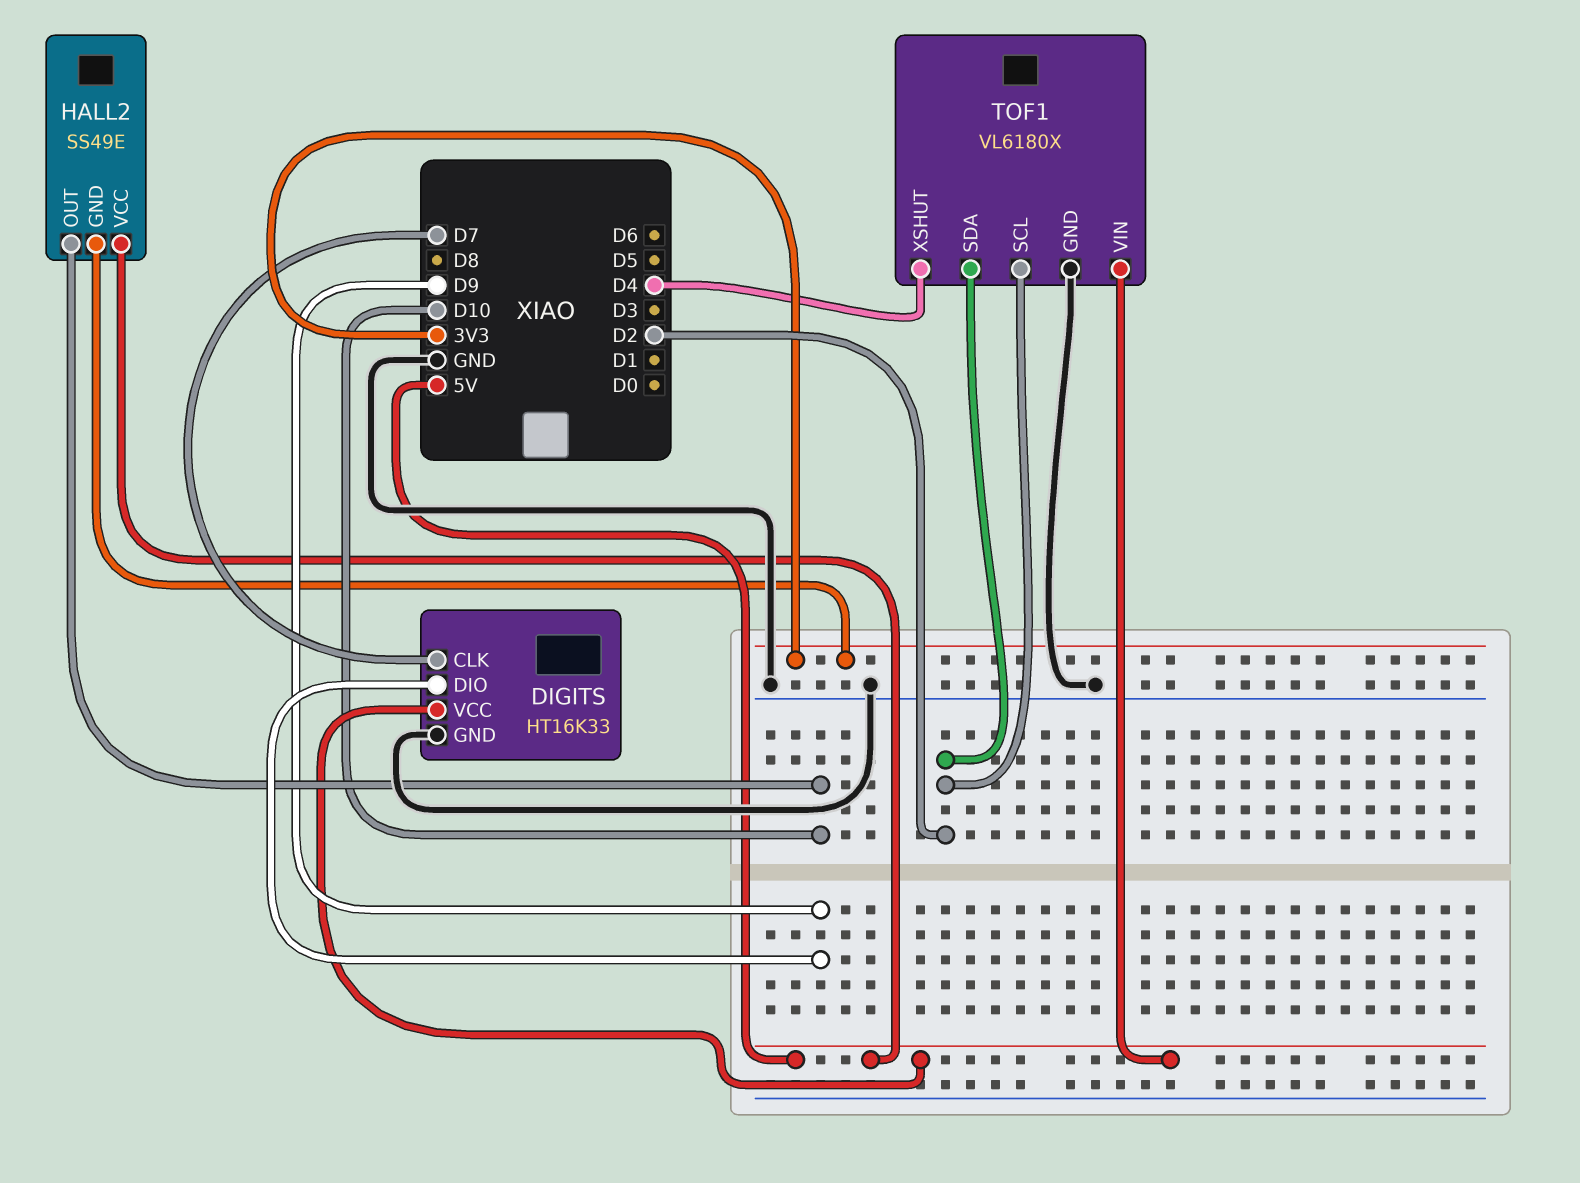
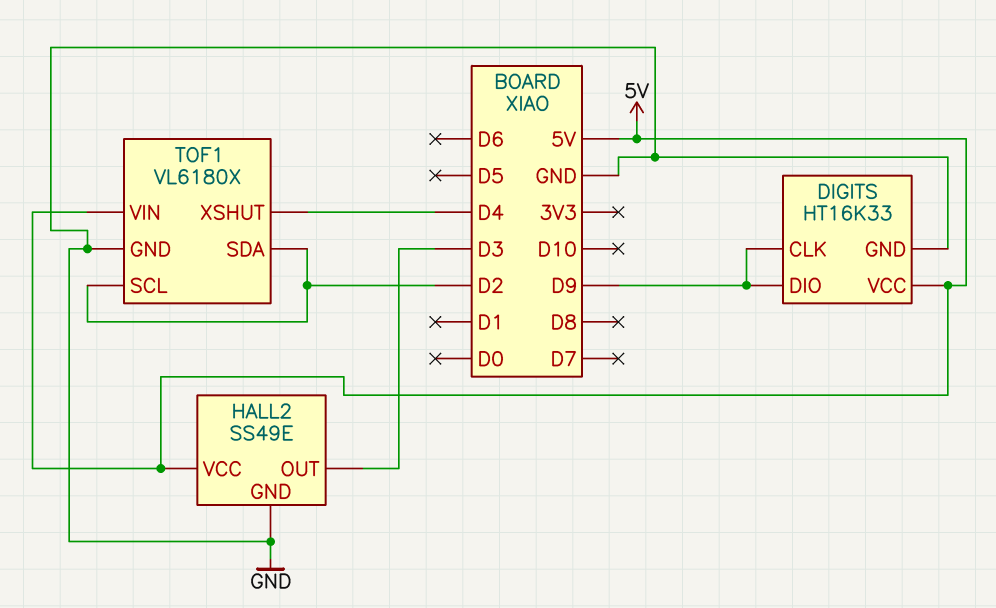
DIGITS pin CLK: D7 -> D9
HALL2 pin GND: 3V3 -> GND
HALL2 pin OUT: D10 -> D3

